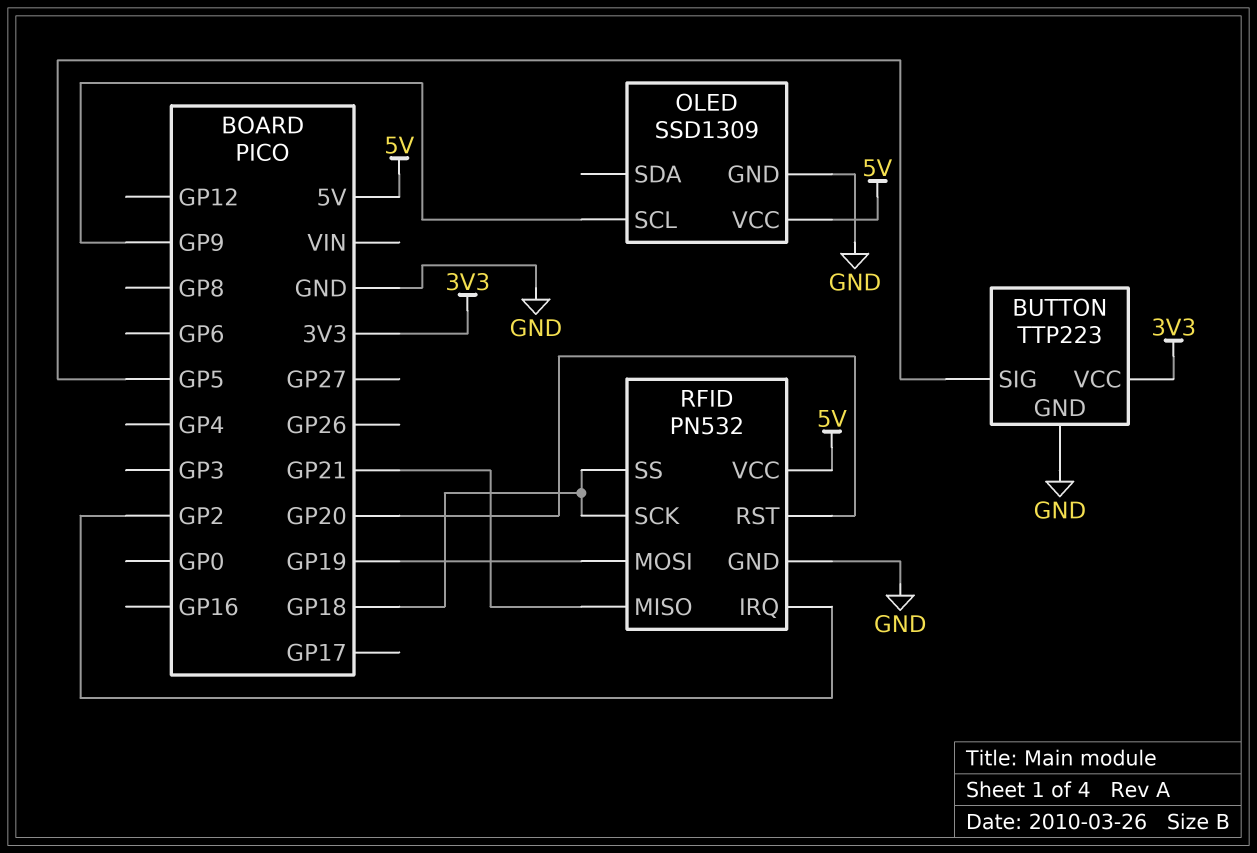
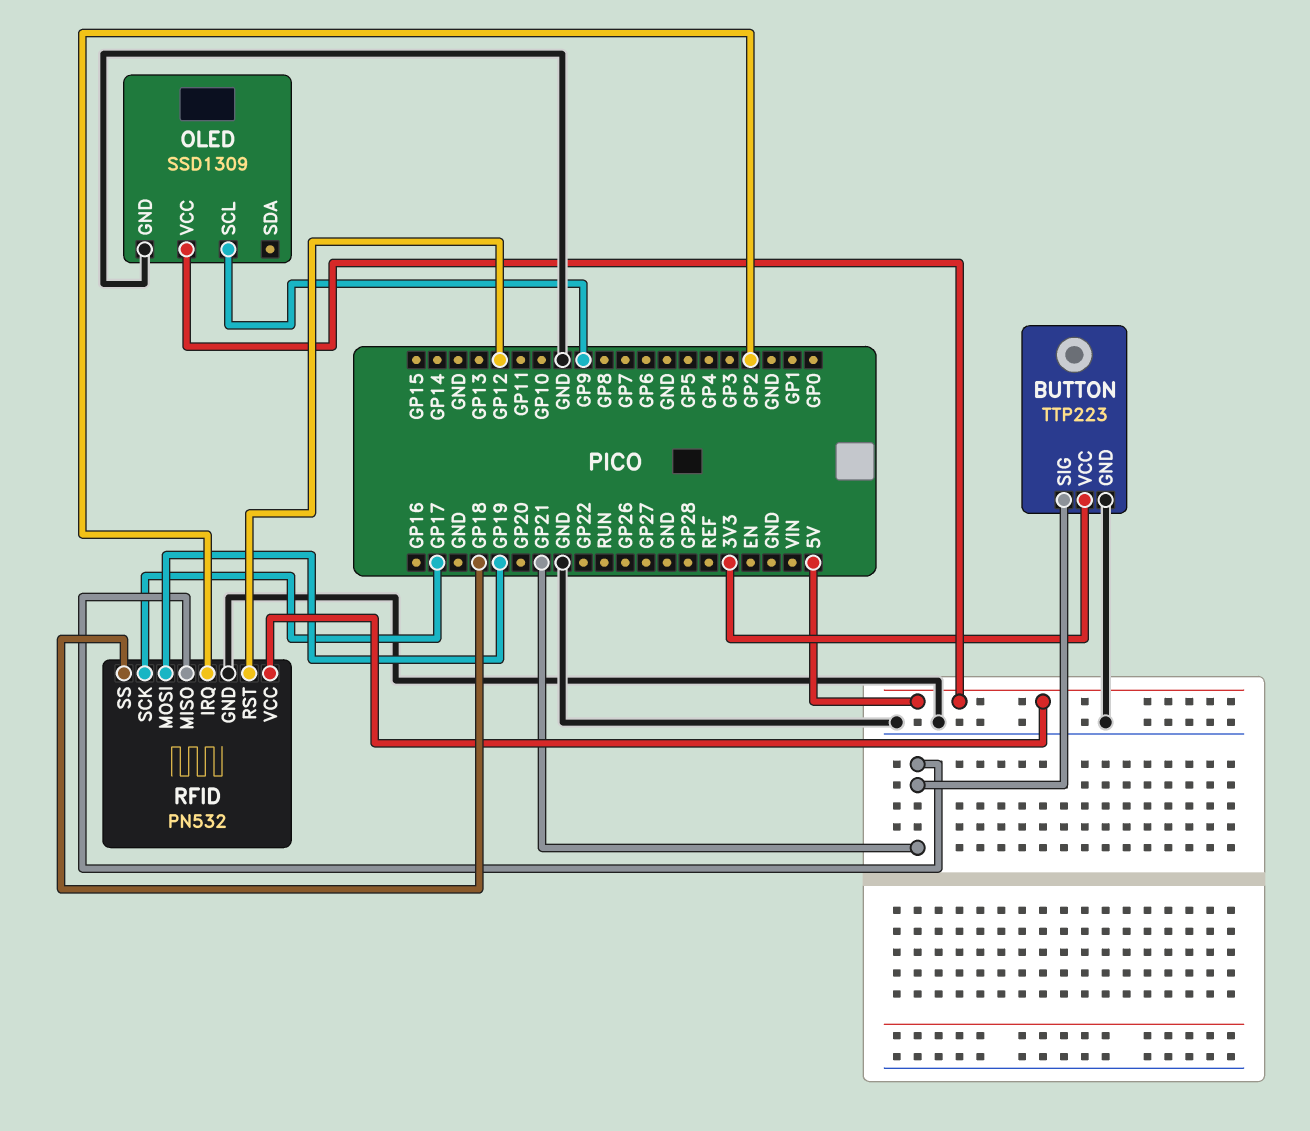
BUTTON pin SIG: GP5 -> GP21
RFID pin RST: GP20 -> GP12
RFID pin SCK: GP18 -> GP17

